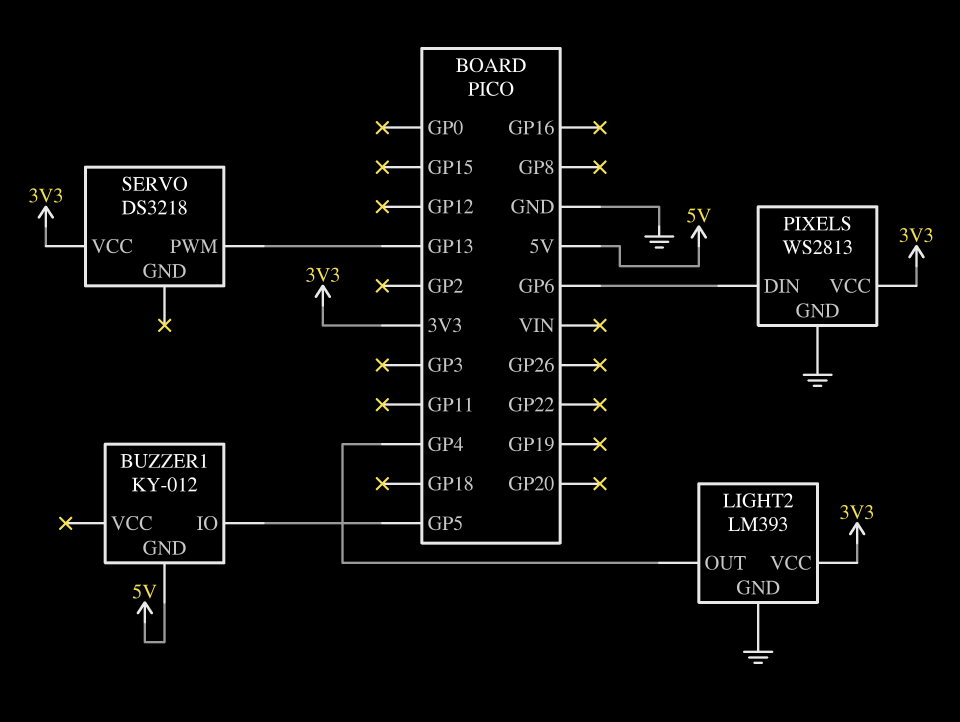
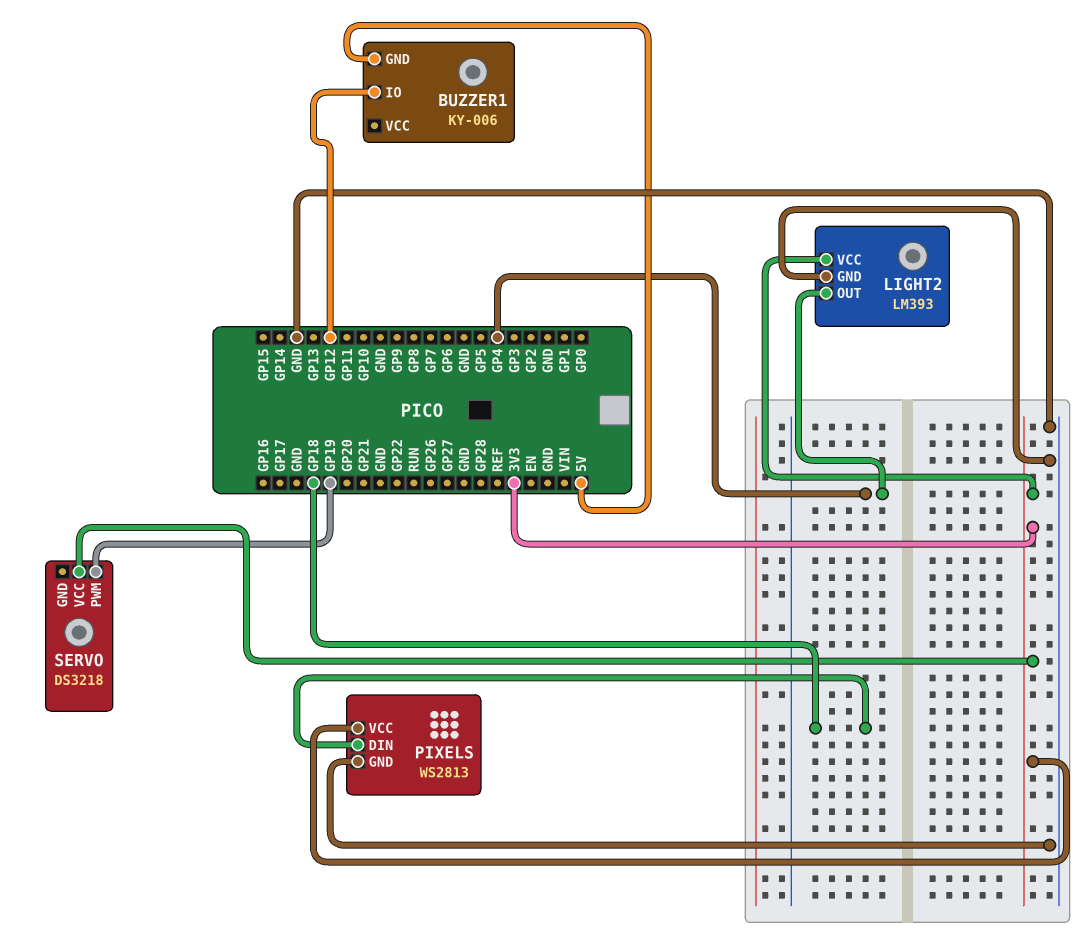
BUZZER1: KY-012 -> KY-006
BUZZER1 pin IO: GP5 -> GP12
PIXELS pin DIN: GP6 -> GP18
SERVO pin PWM: GP13 -> GP19

